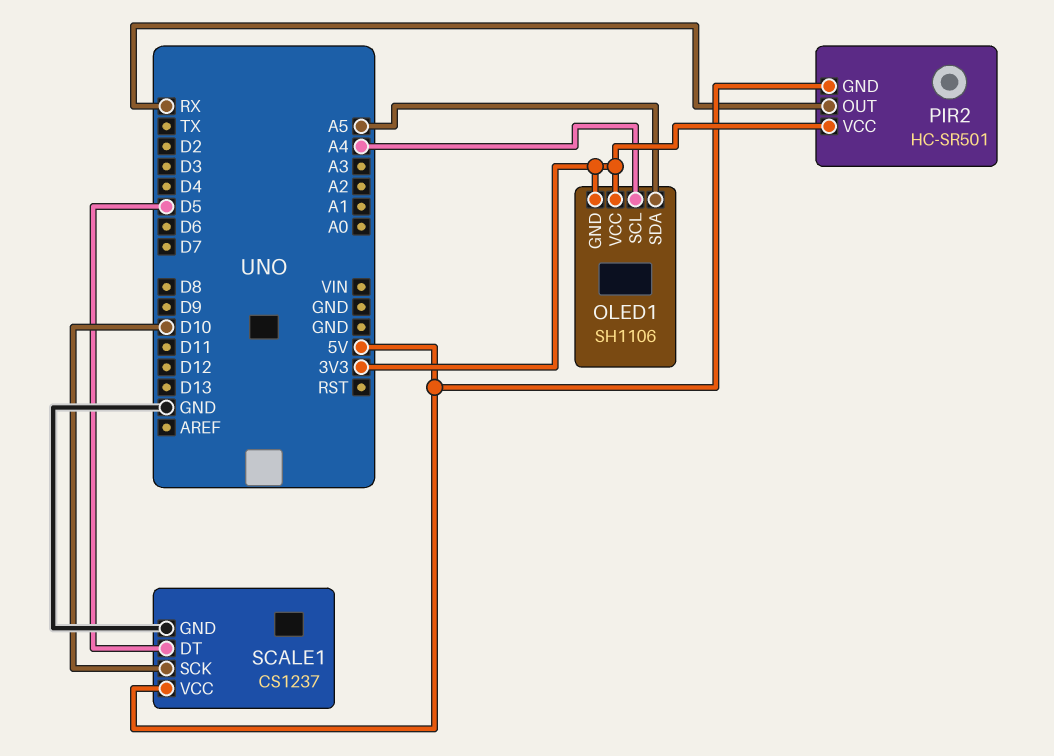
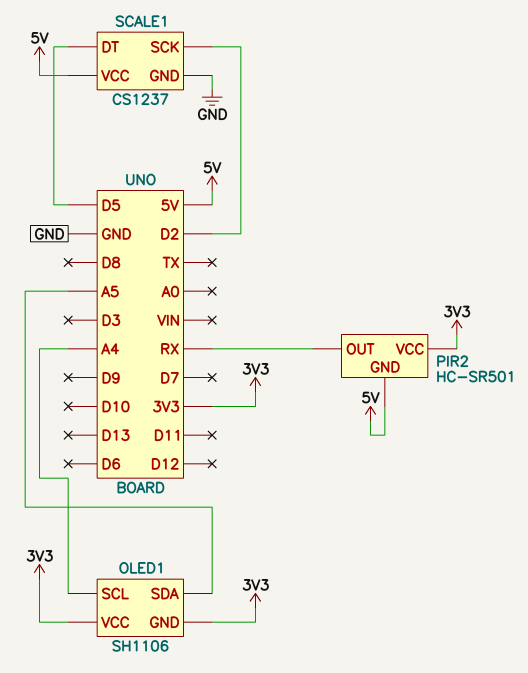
SCALE1 pin SCK: D10 -> D2

